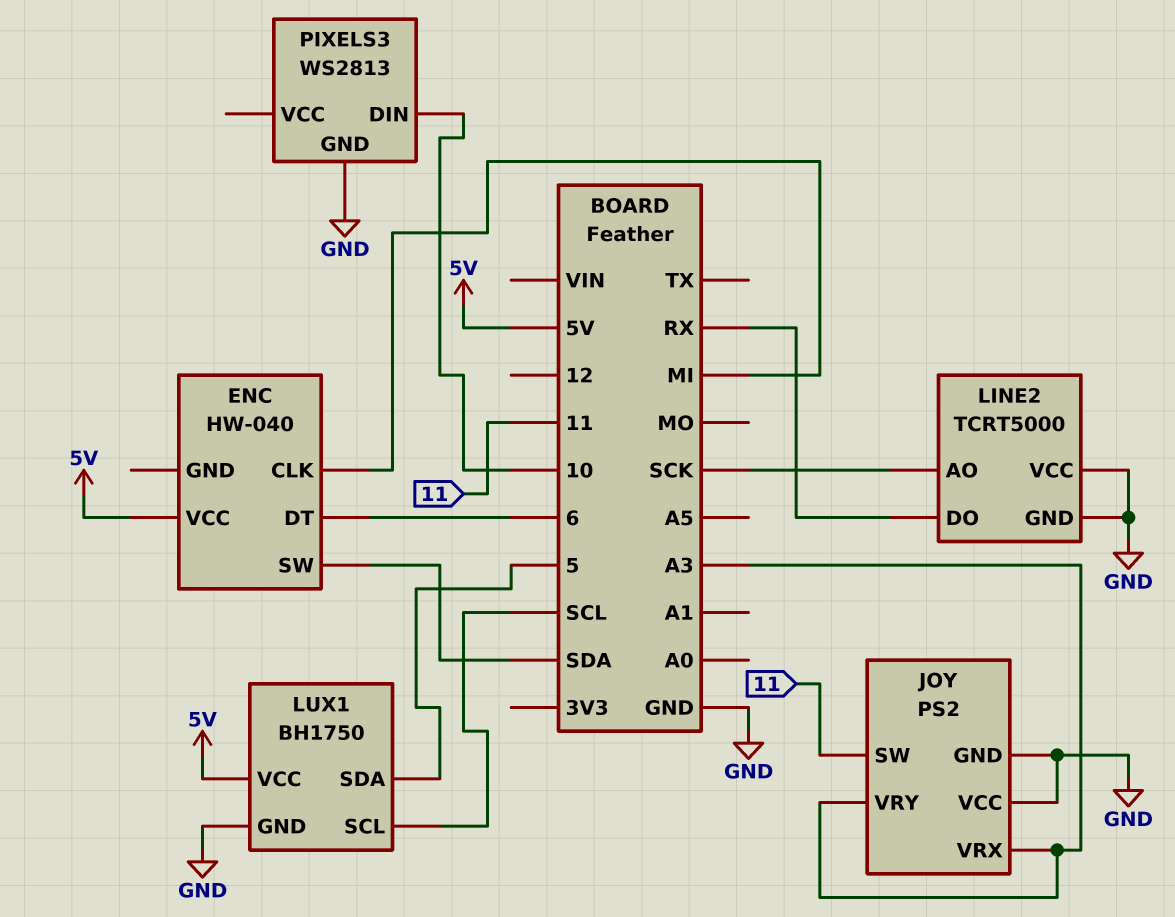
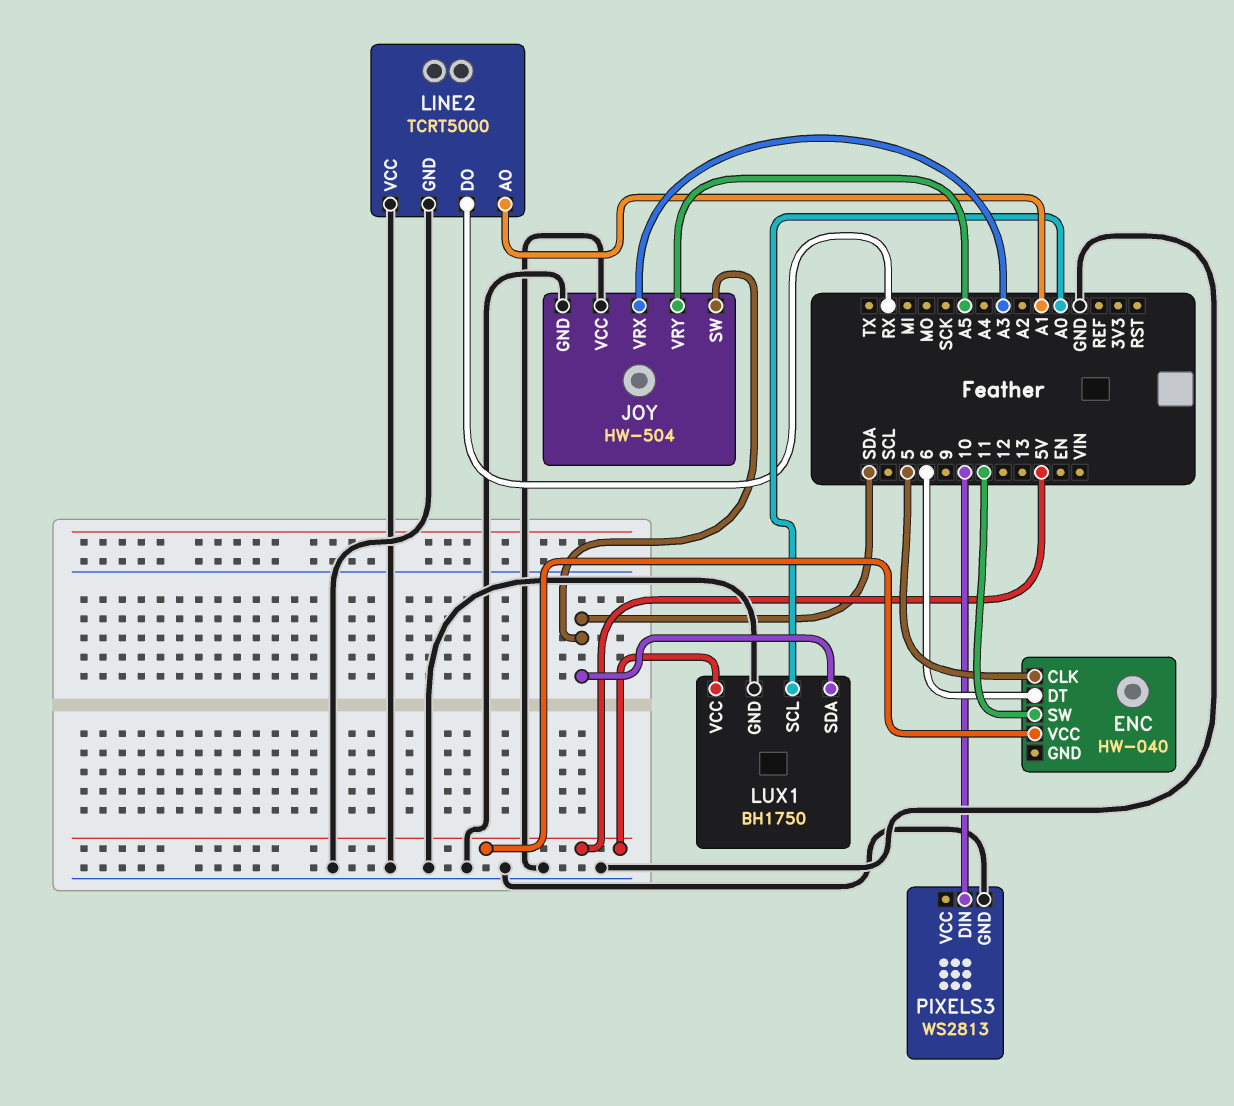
ENC pin CLK: MI -> 5
ENC pin SW: SDA -> 11
JOY: PS2 -> HW-504
JOY pin SW: 11 -> SDA
JOY pin VRY: A3 -> A5
LINE2 pin AO: SCK -> A1
LUX1 pin SCL: SCL -> A0
LUX1 pin SDA: 5 -> SDA

